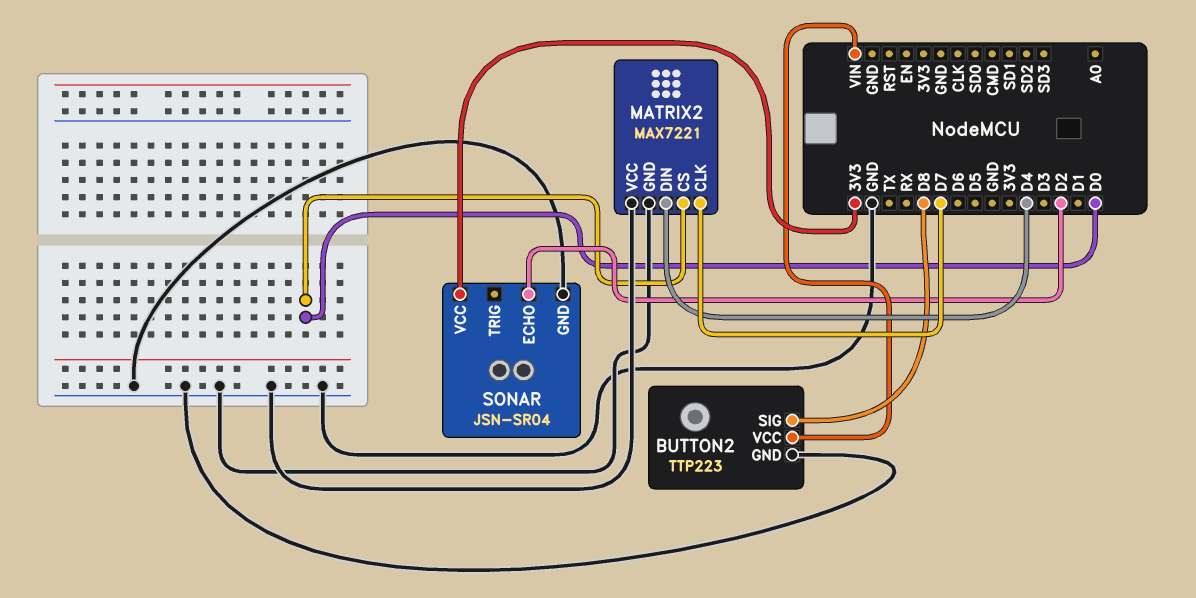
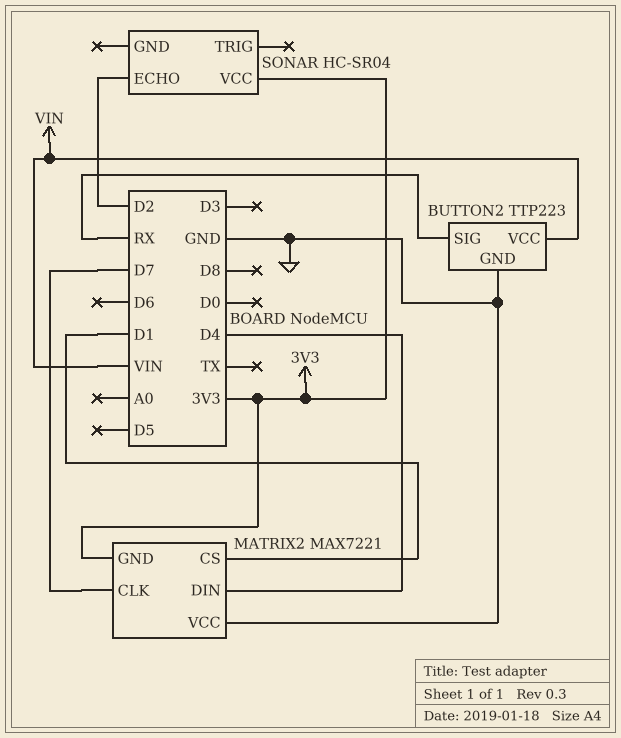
BUTTON2 pin SIG: D8 -> RX
MATRIX2 pin CS: D0 -> D1
MATRIX2 pin GND: GND -> 3V3
SONAR: JSN-SR04 -> HC-SR04
SONAR pin GND: GND -> none

